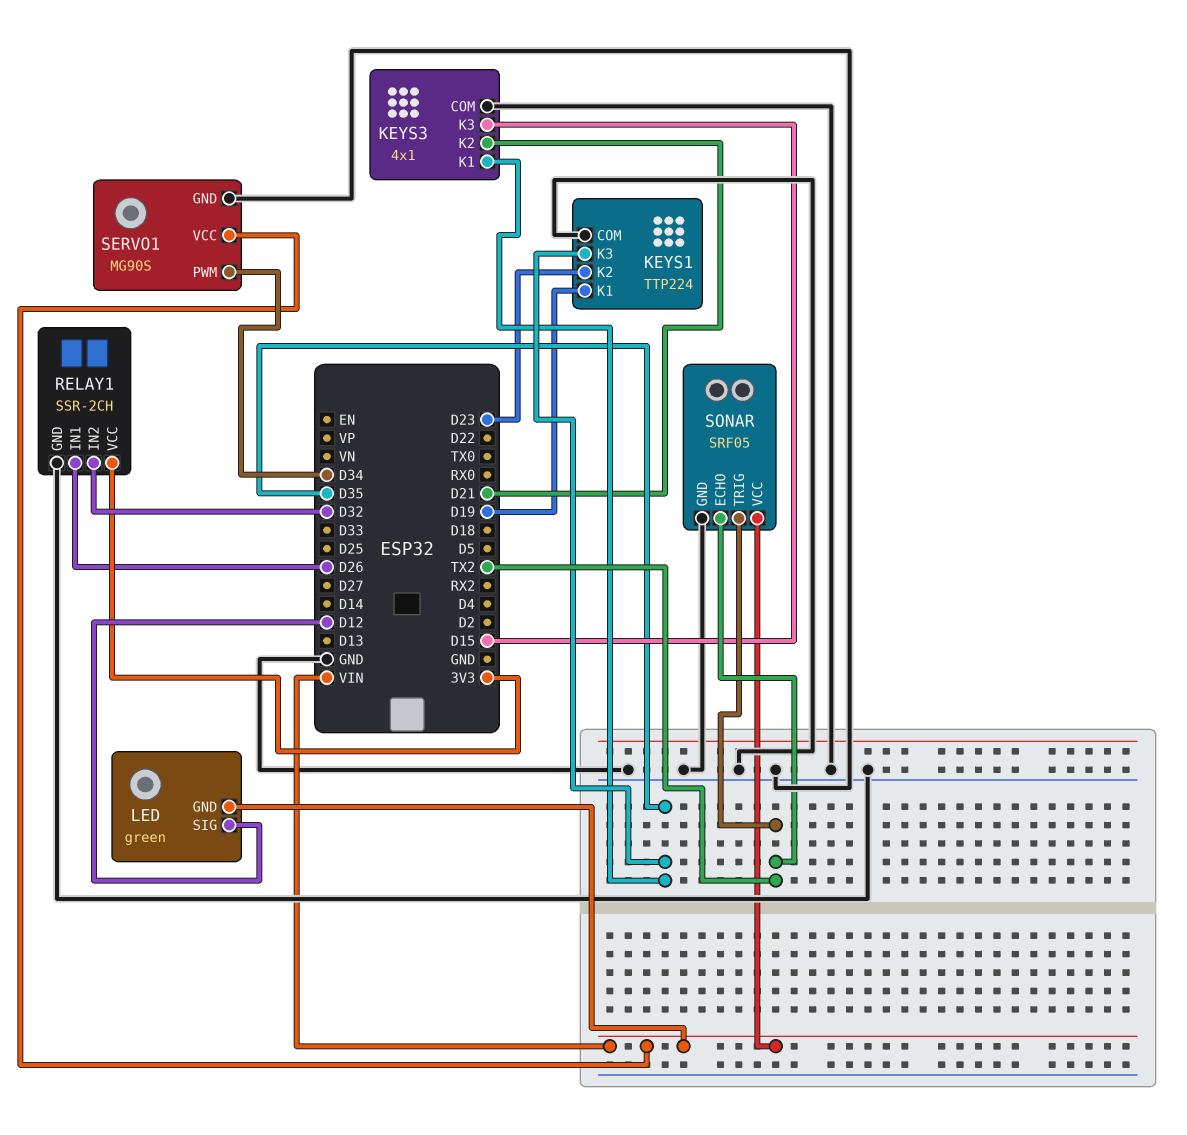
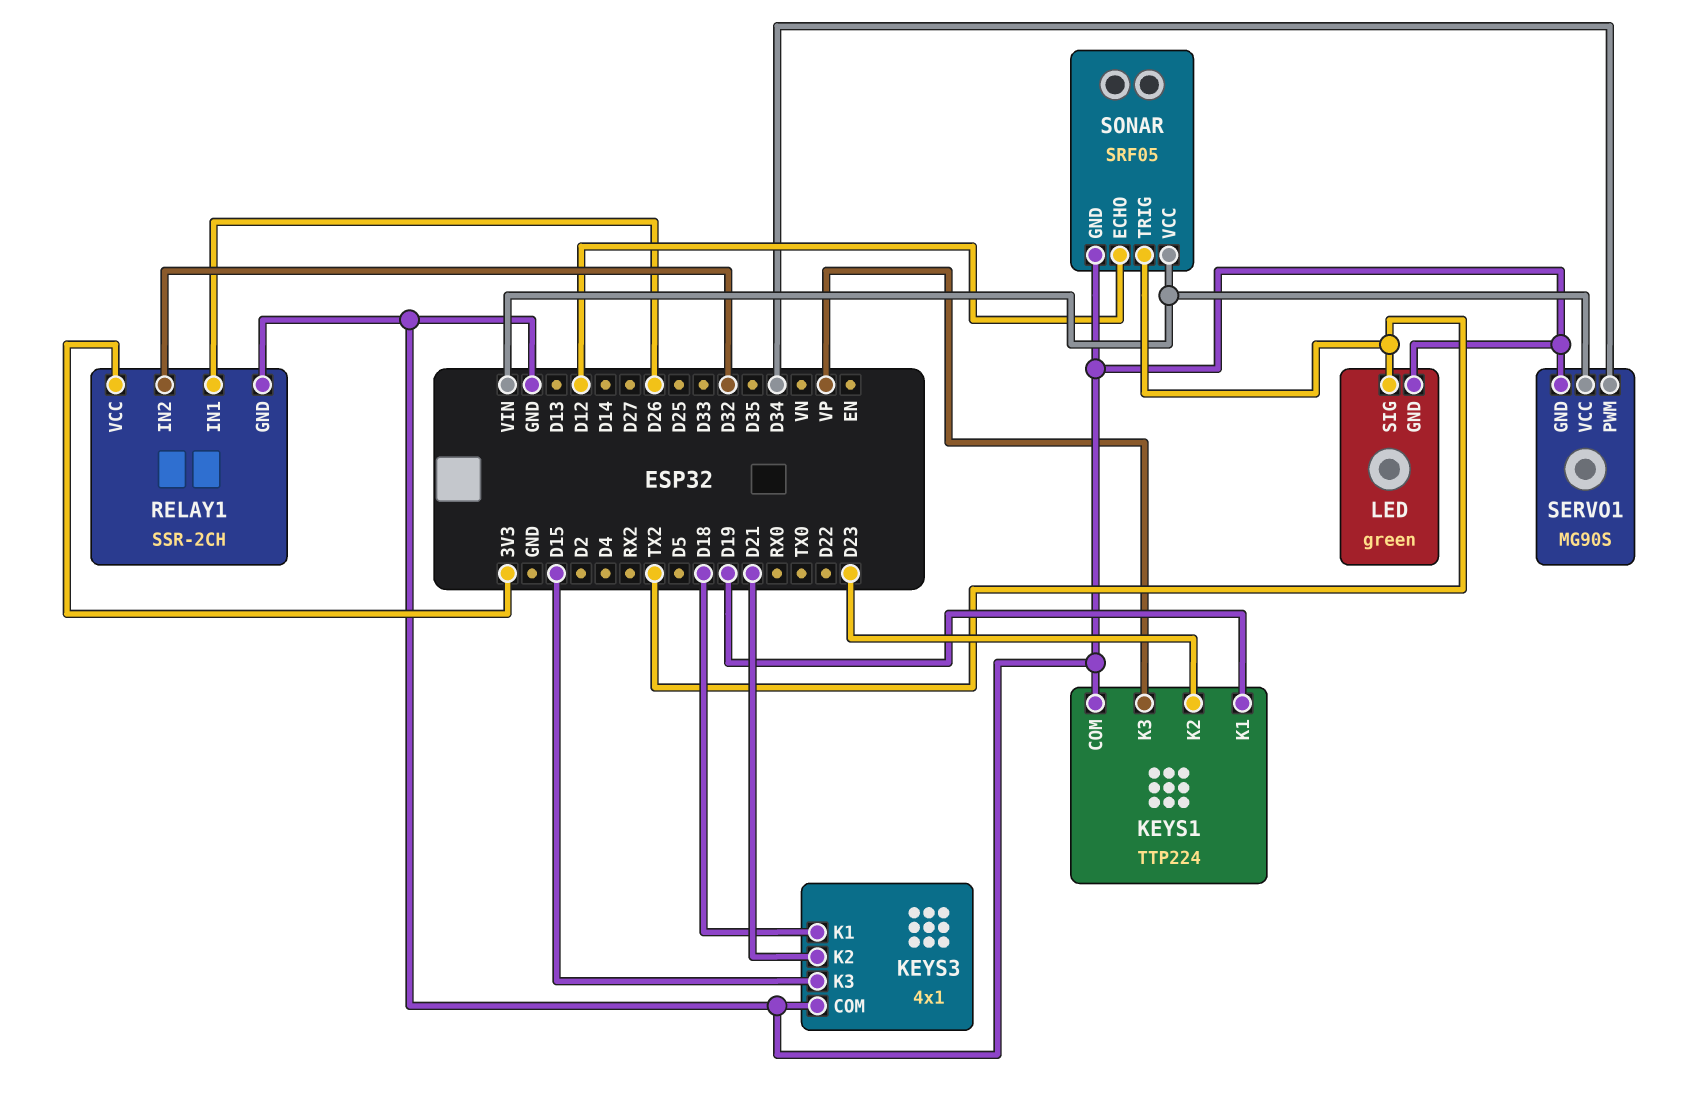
KEYS1 pin K3: D35 -> VP
KEYS3 pin K1: D35 -> D18
LED pin GND: VIN -> GND
LED pin SIG: D12 -> TX2
SONAR pin ECHO: TX2 -> D12

